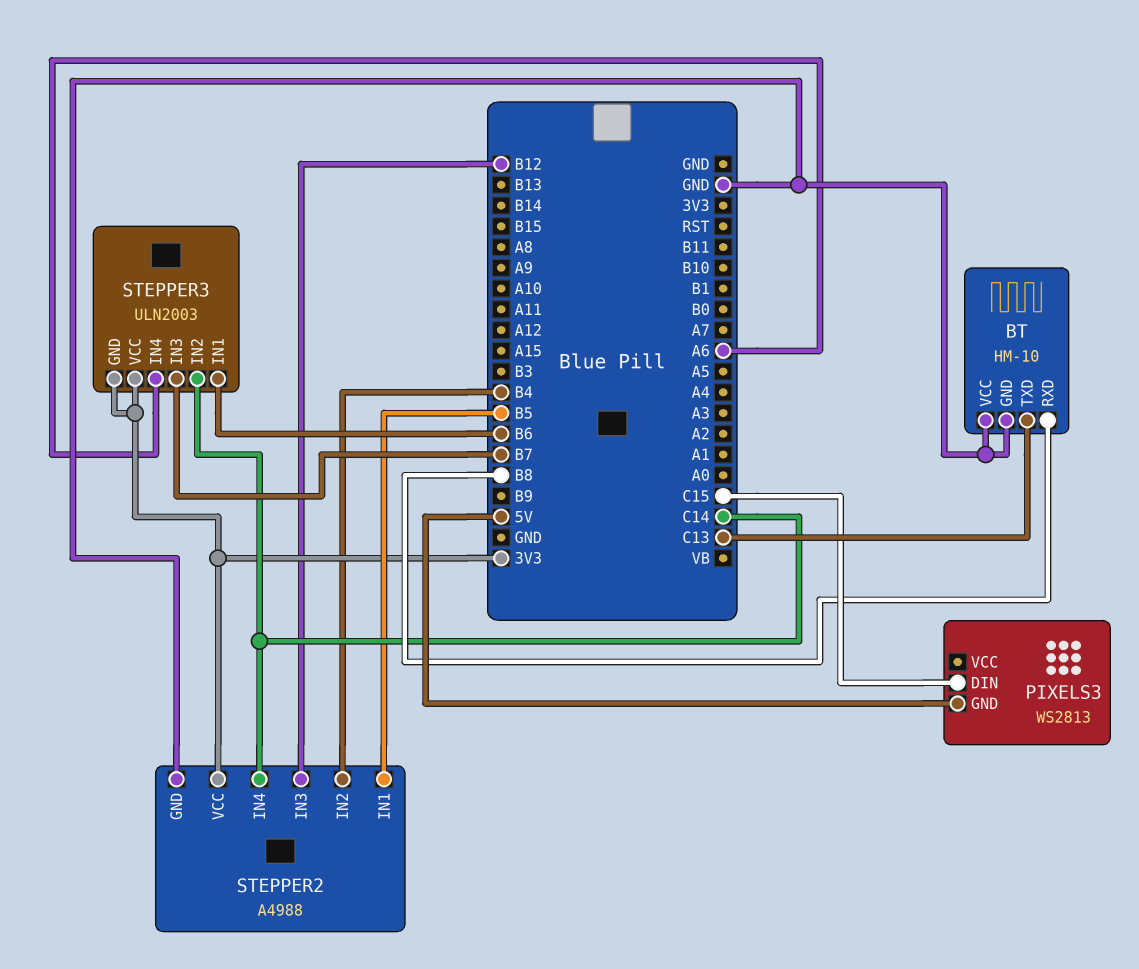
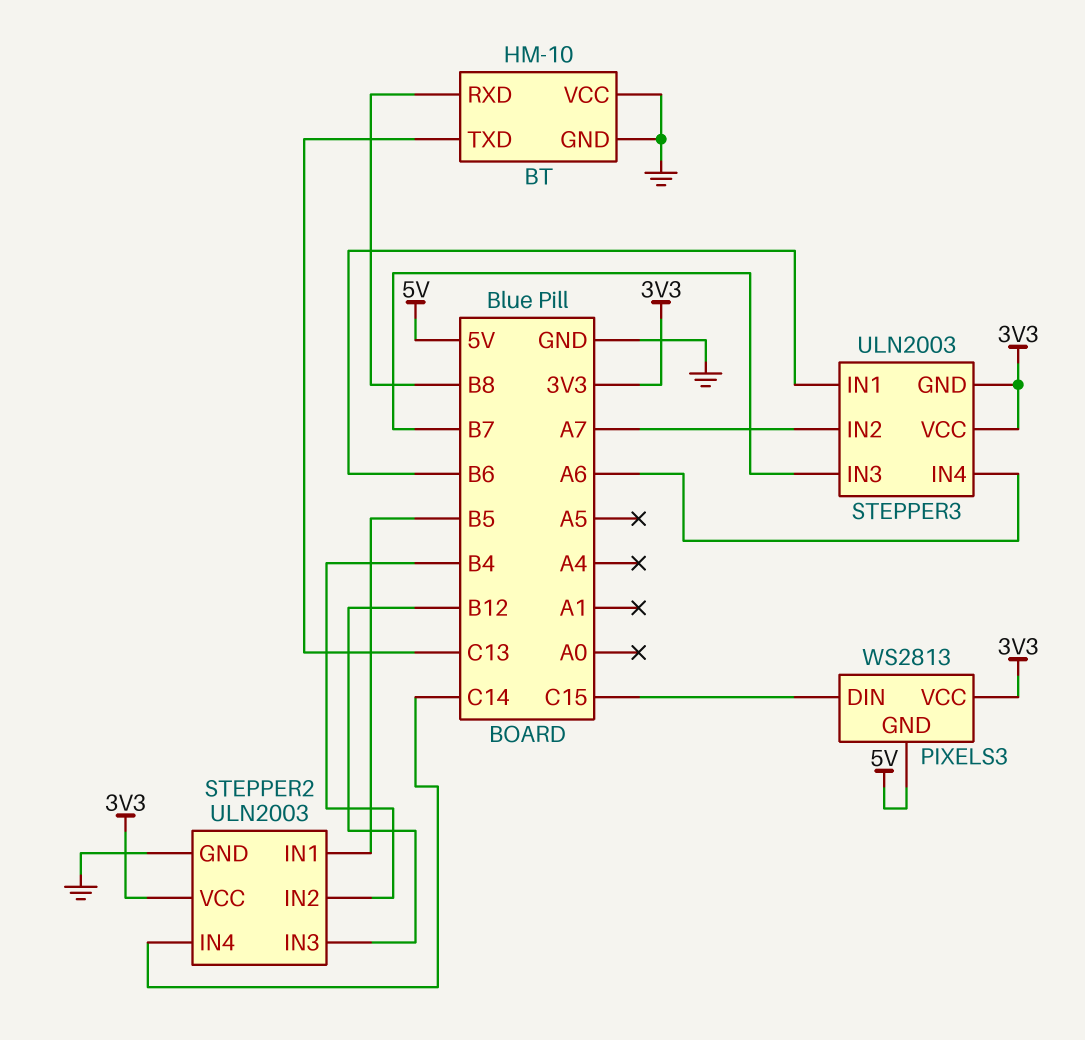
PIXELS3 pin VCC: none -> 3V3
STEPPER2: A4988 -> ULN2003
STEPPER3 pin IN2: C14 -> A7

